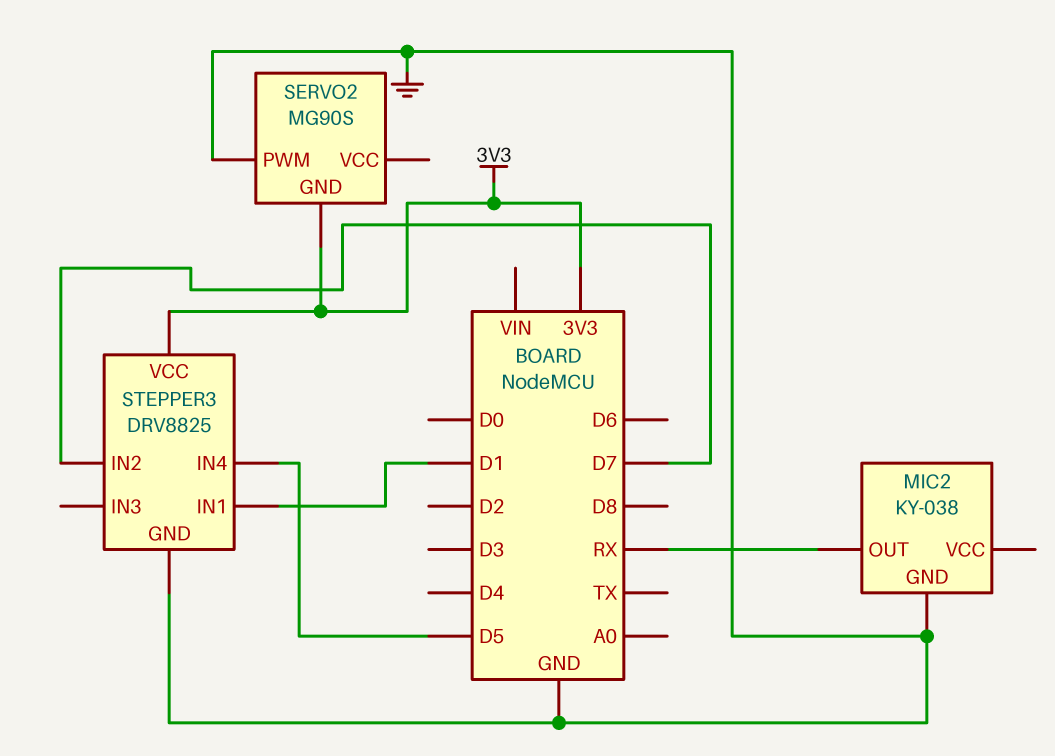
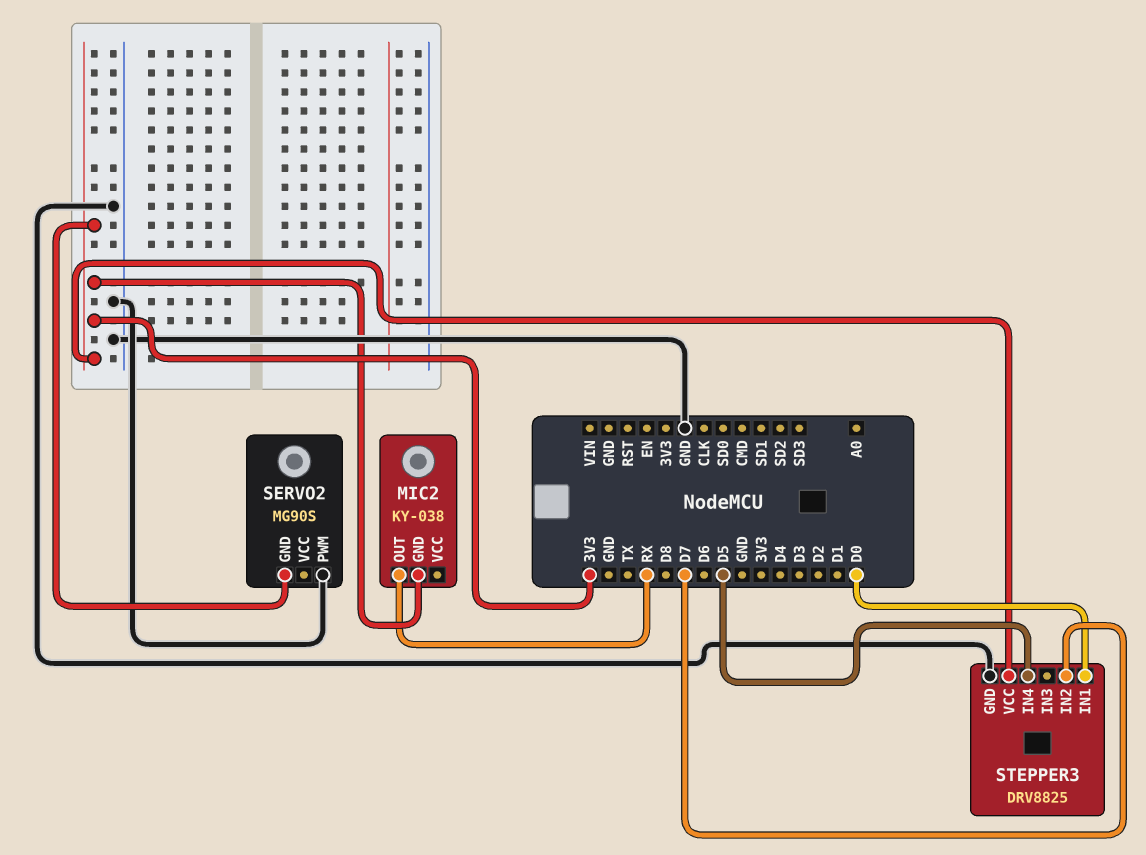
MIC2 pin GND: GND -> 3V3
STEPPER3 pin IN1: D1 -> D0

